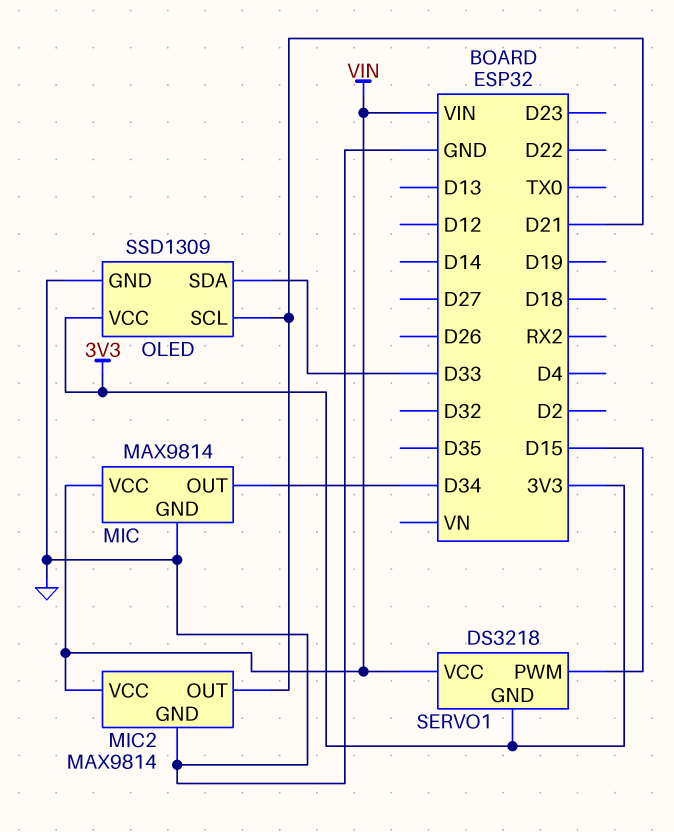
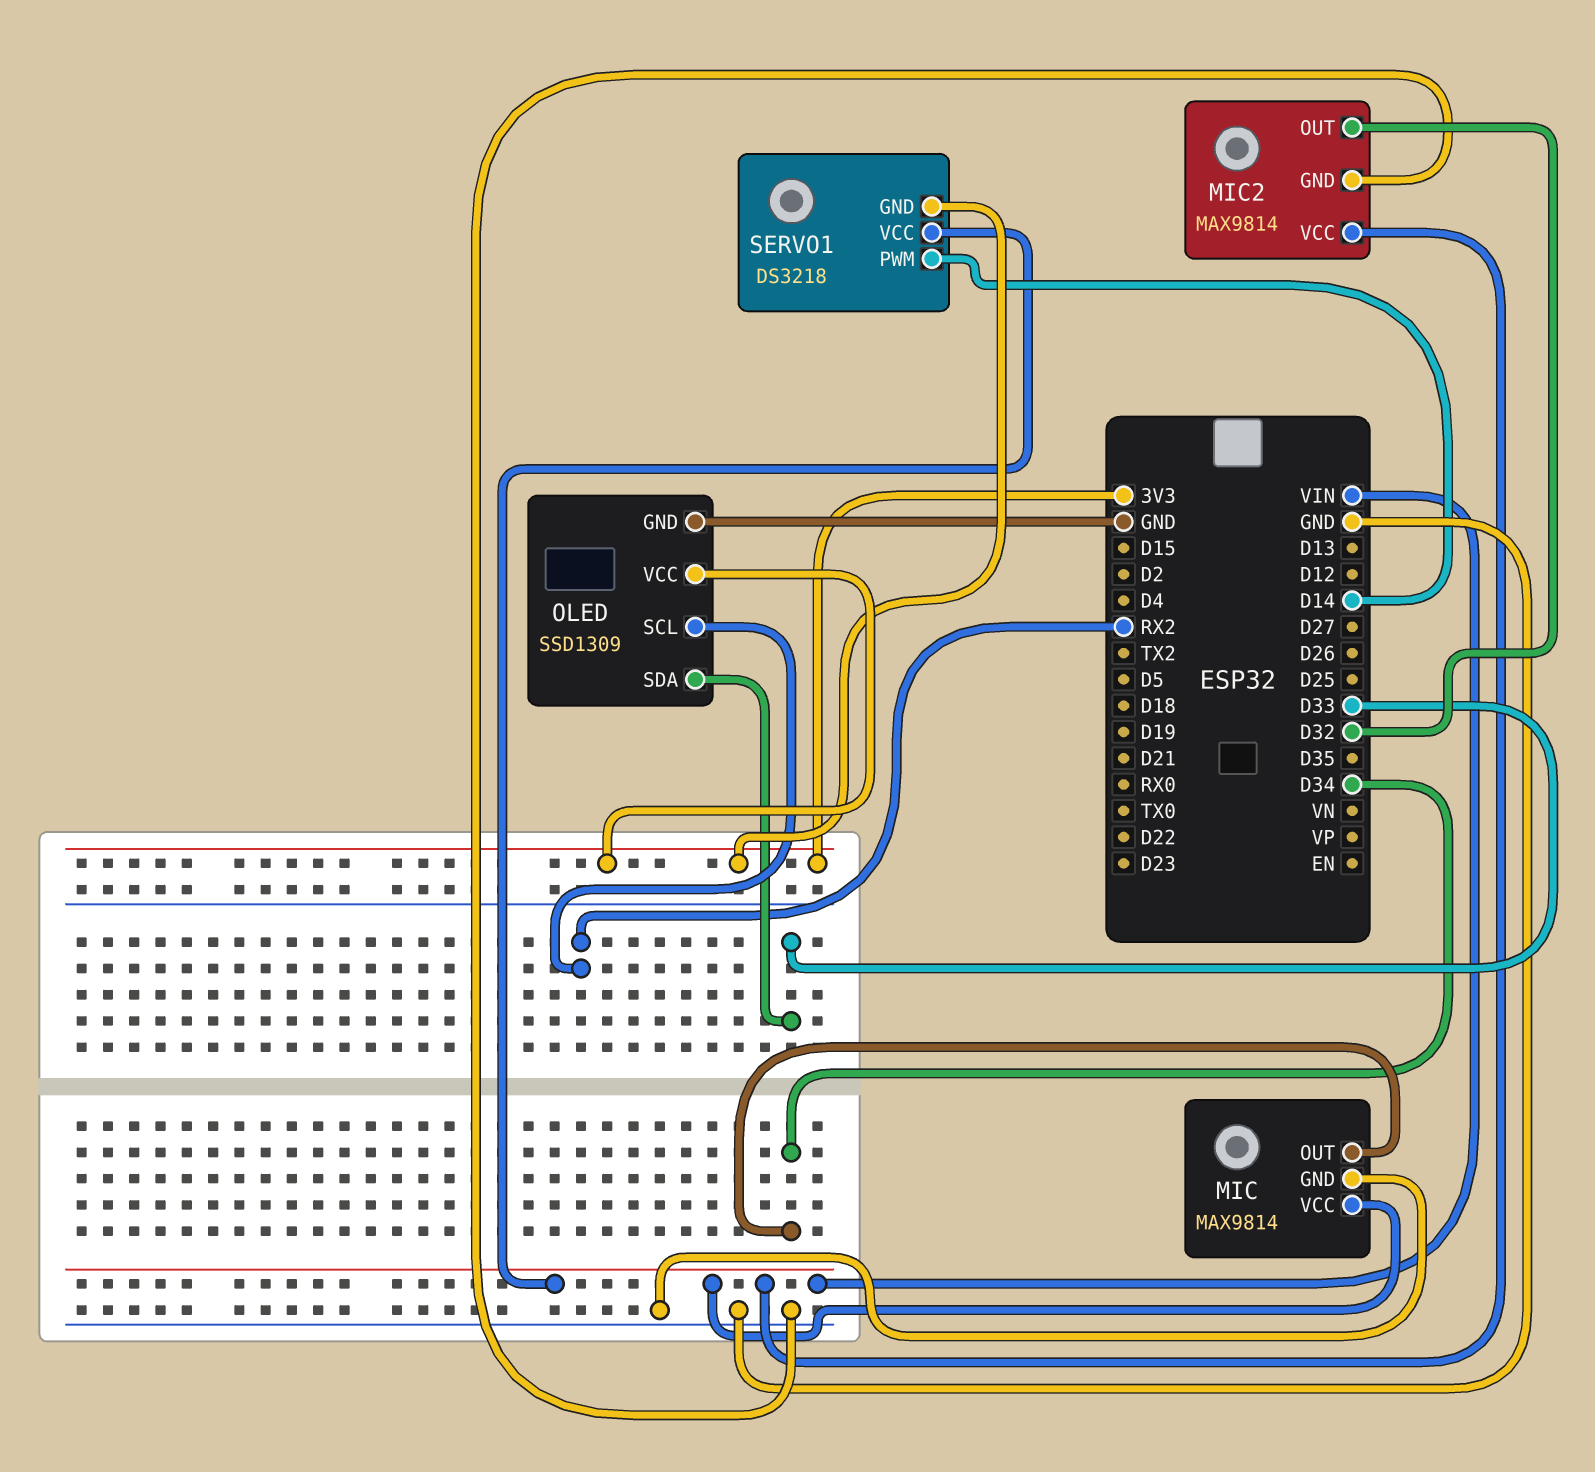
MIC2 pin OUT: D21 -> D32
OLED pin SCL: D21 -> RX2
SERVO1 pin PWM: D15 -> D14

